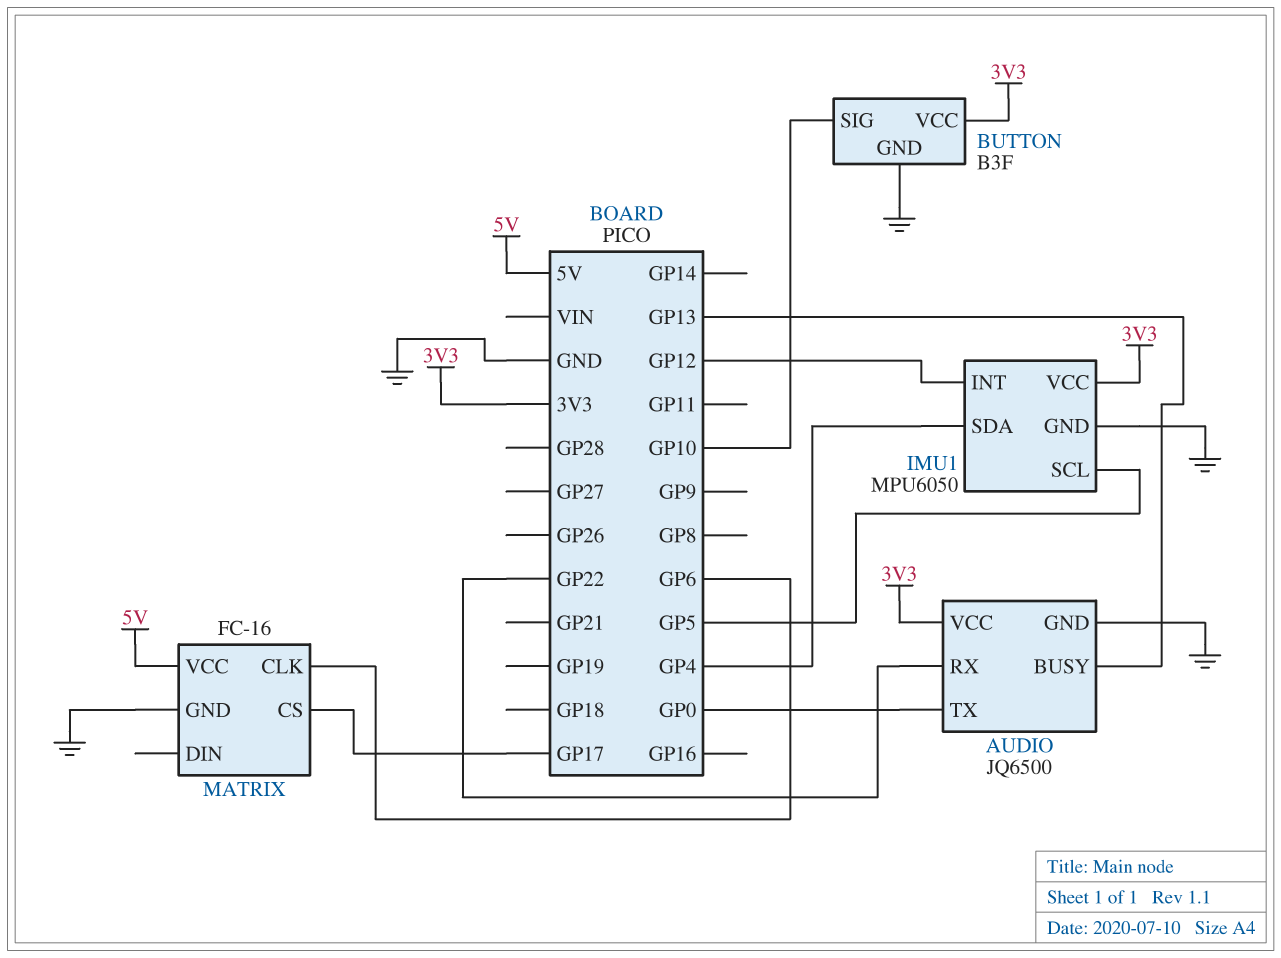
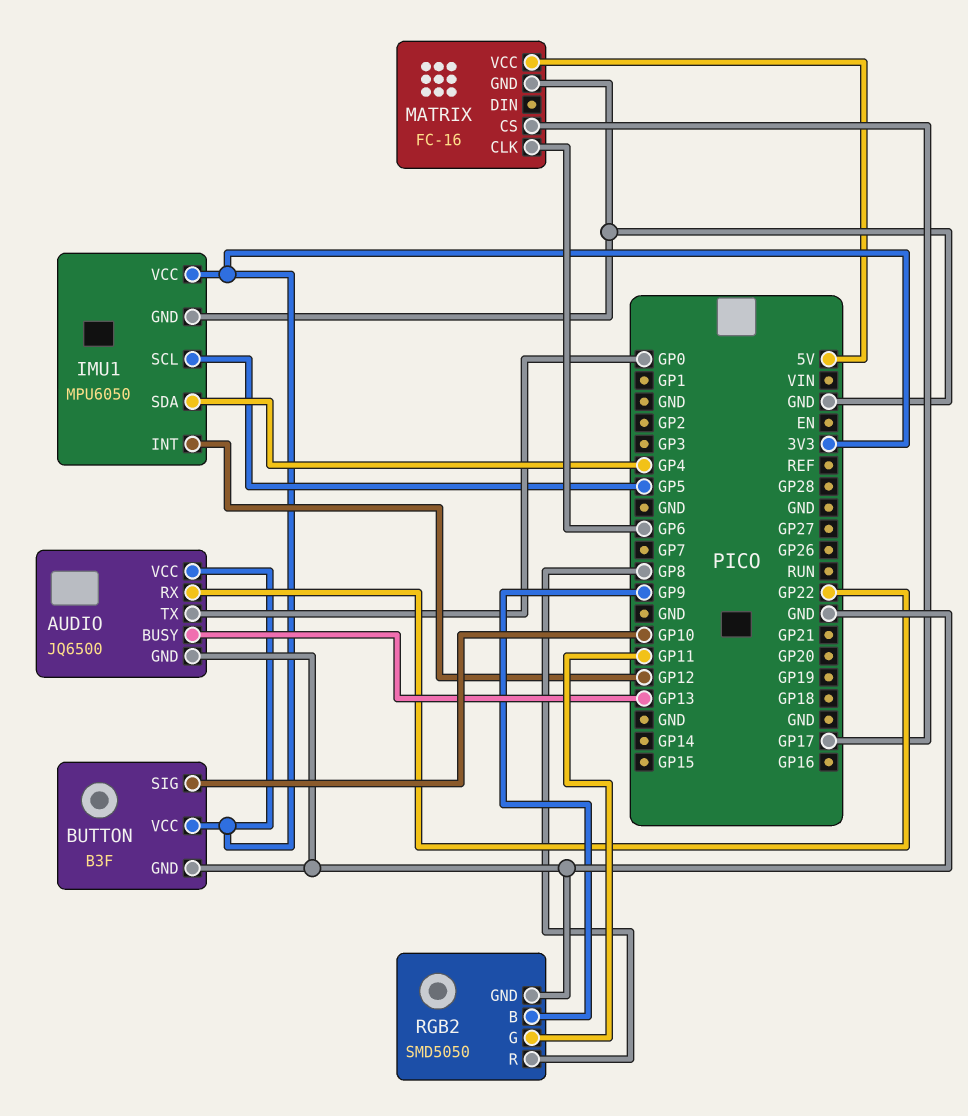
RGB2: none -> SMD5050
RGB2 pin B: none -> GP9
RGB2 pin G: none -> GP11
RGB2 pin GND: none -> GND
RGB2 pin R: none -> GP8

